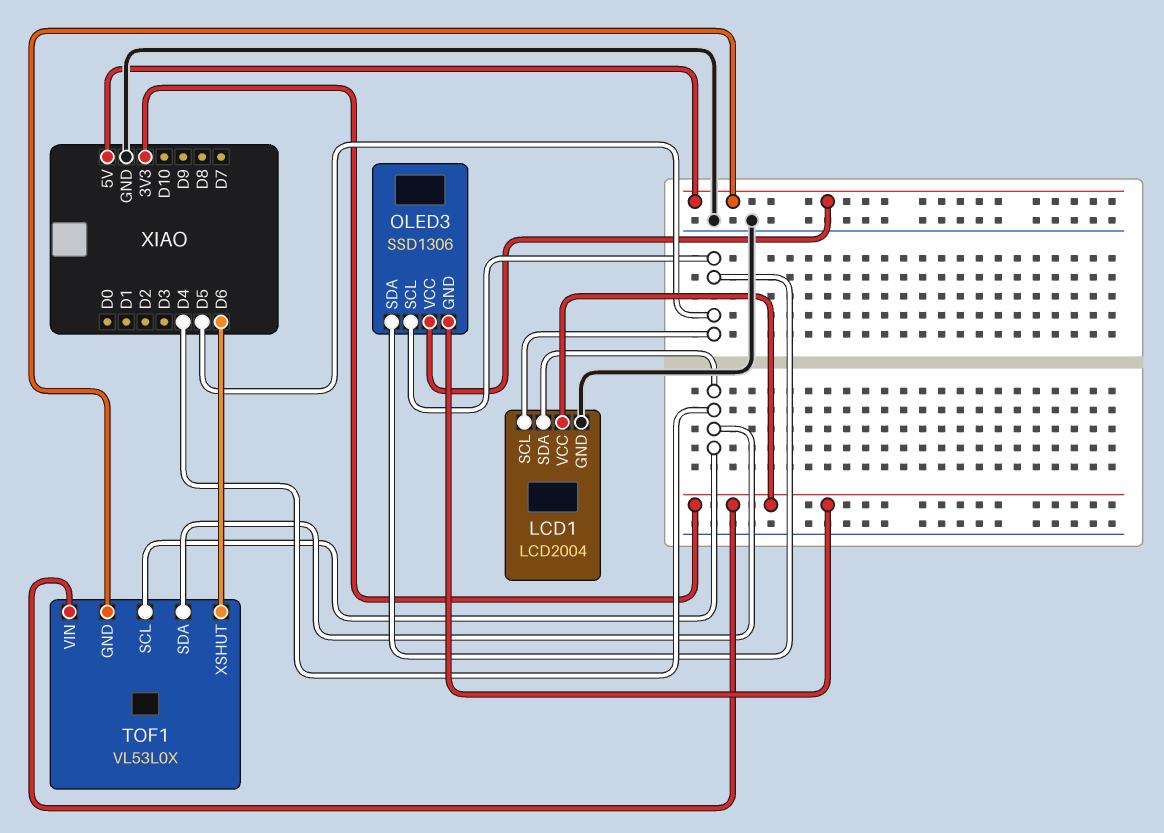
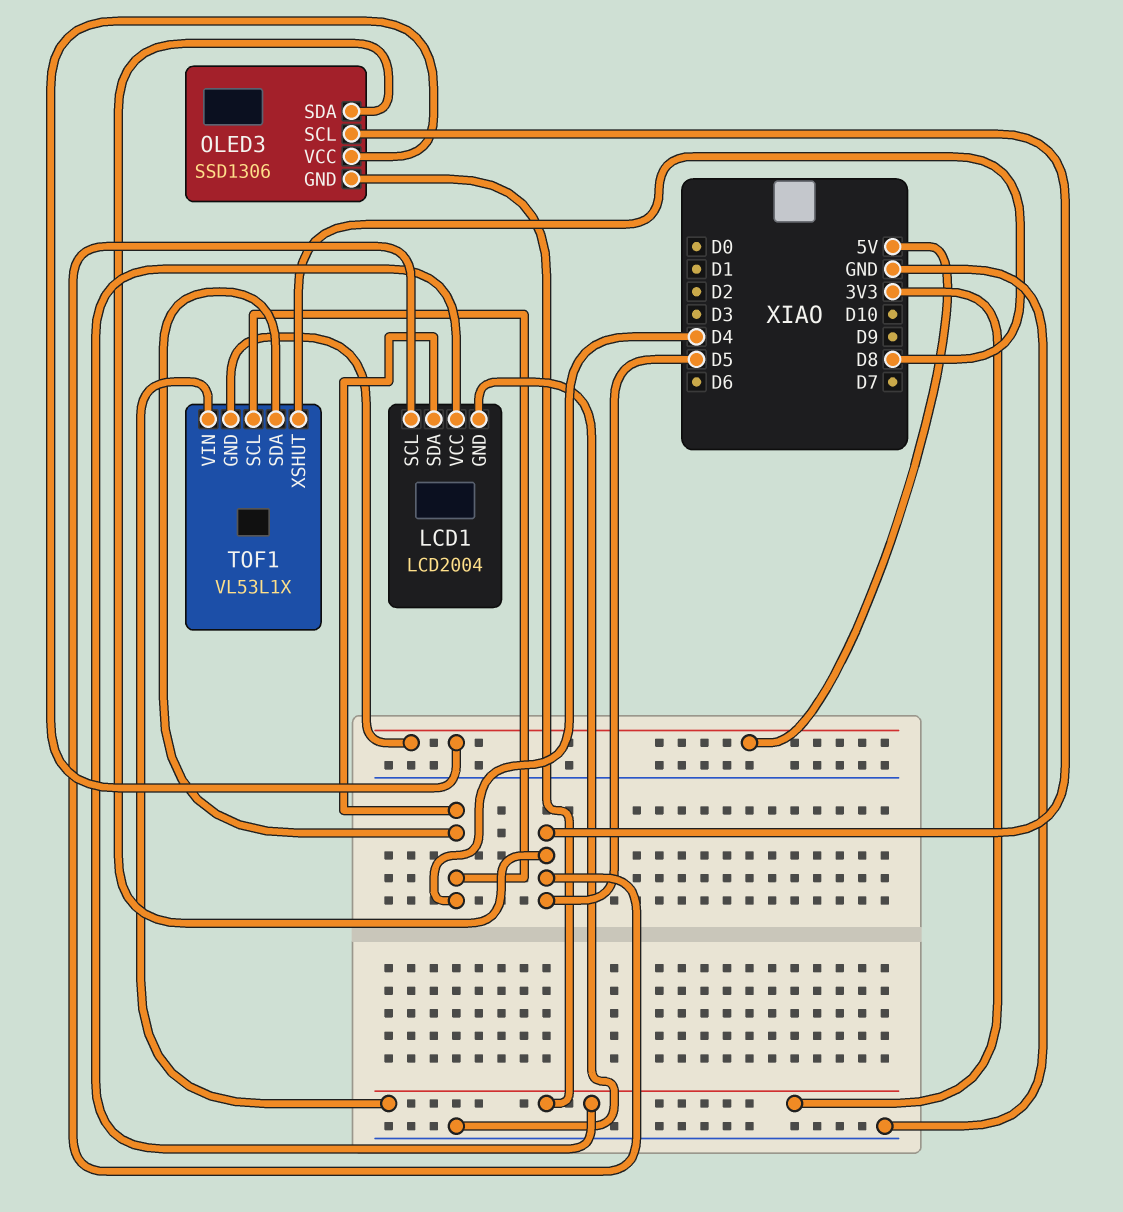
TOF1: VL53L0X -> VL53L1X
TOF1 pin XSHUT: D6 -> D8

